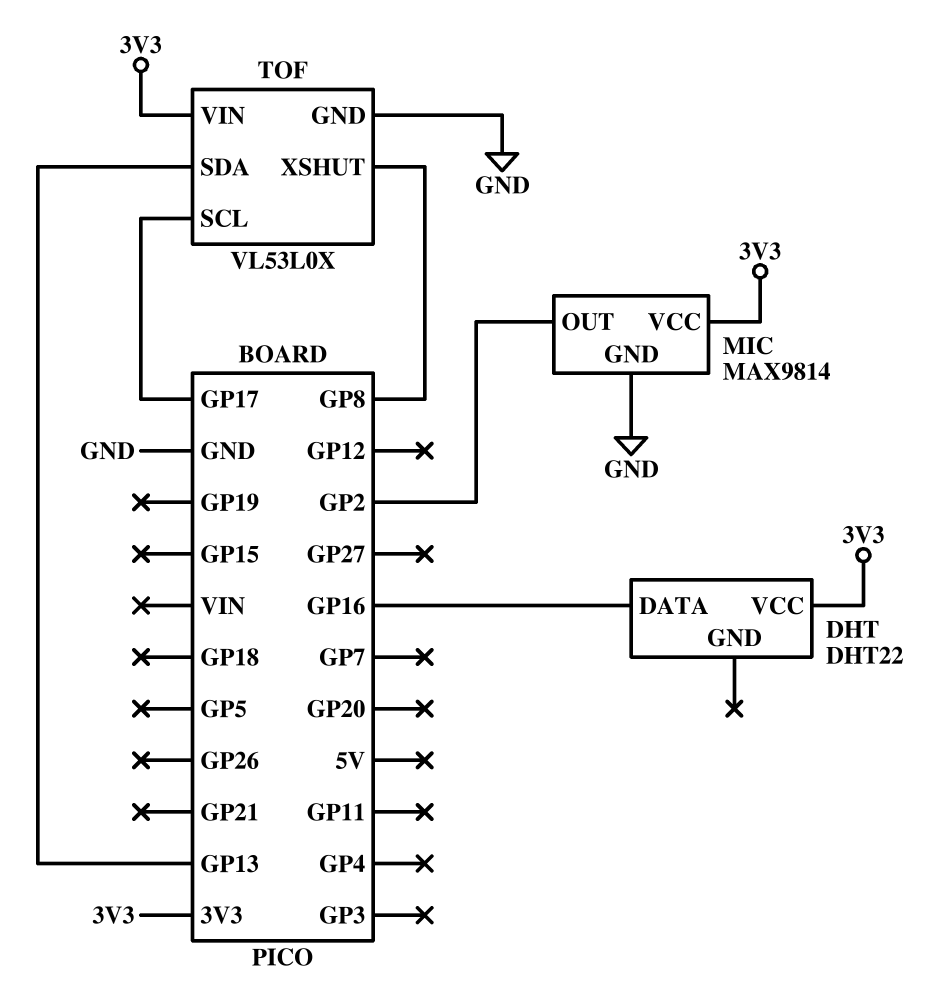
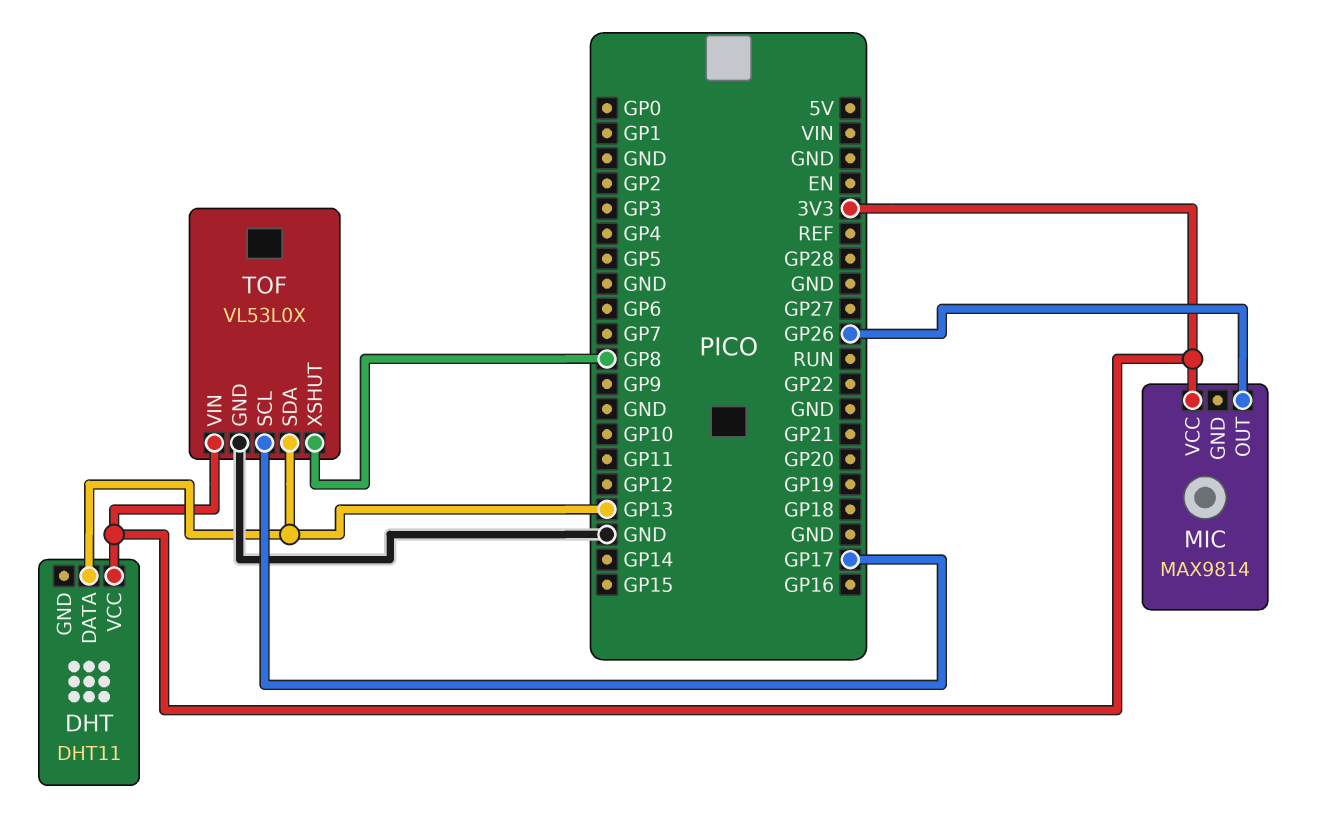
DHT: DHT22 -> DHT11
DHT pin DATA: GP16 -> GP13
MIC pin GND: GND -> none
MIC pin OUT: GP2 -> GP26

